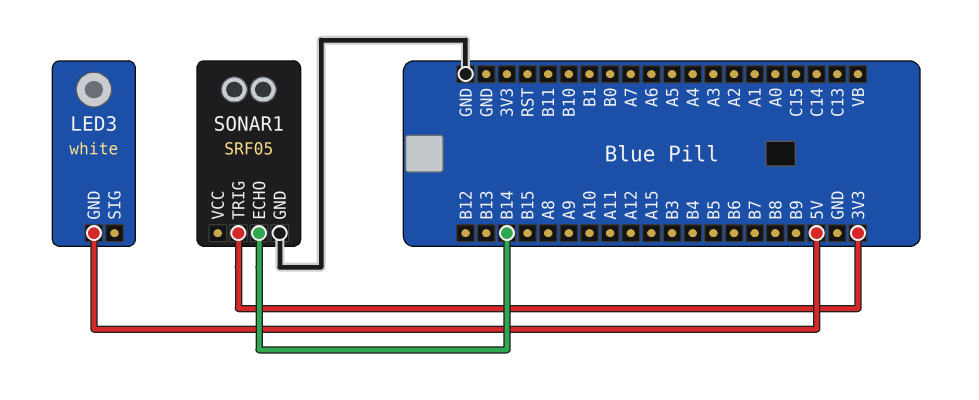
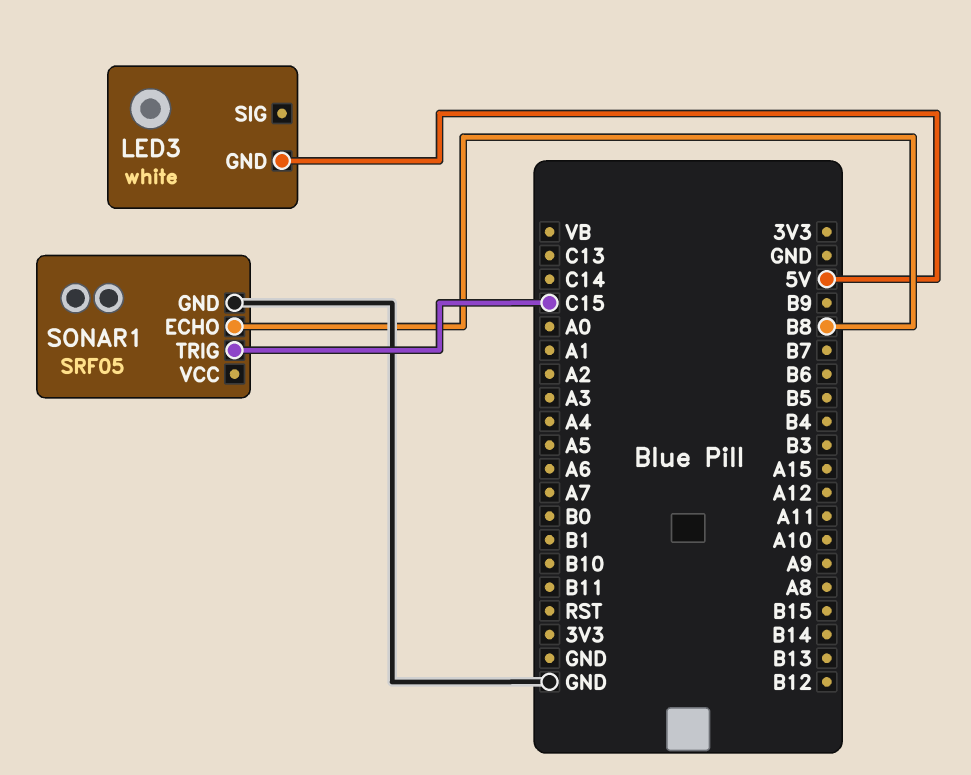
SONAR1 pin ECHO: B14 -> B8
SONAR1 pin TRIG: 3V3 -> C15

